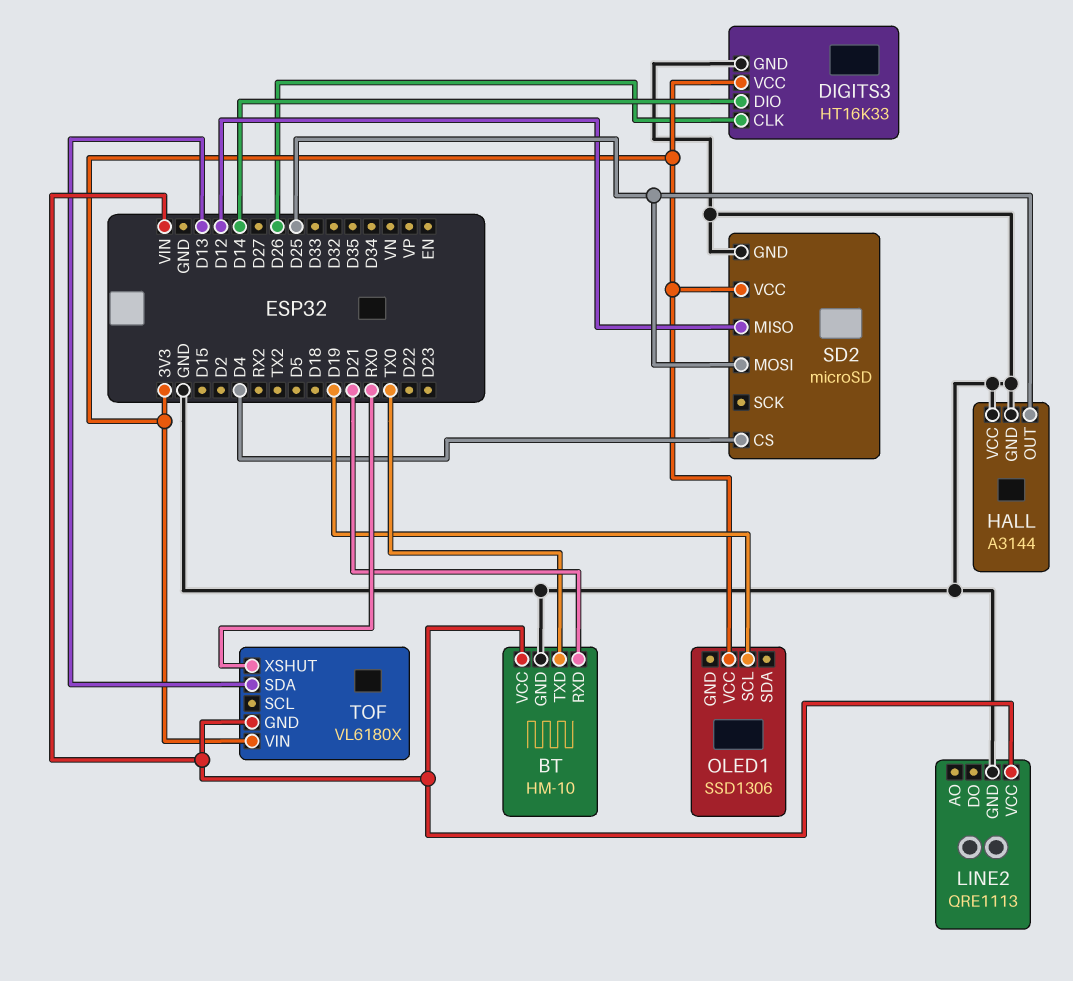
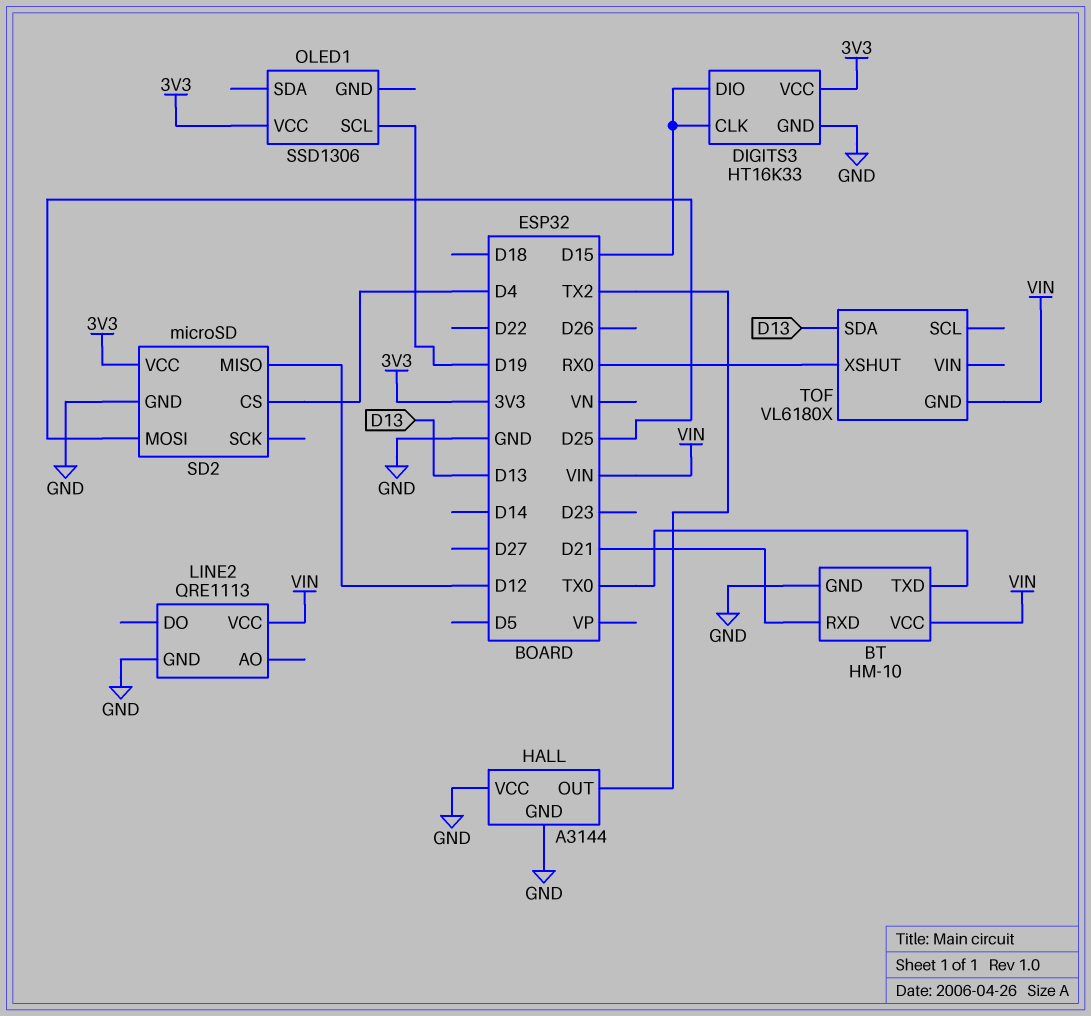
DIGITS3 pin CLK: D26 -> D15
DIGITS3 pin DIO: D14 -> D15
HALL pin OUT: D25 -> TX2
TOF pin VIN: 3V3 -> none

